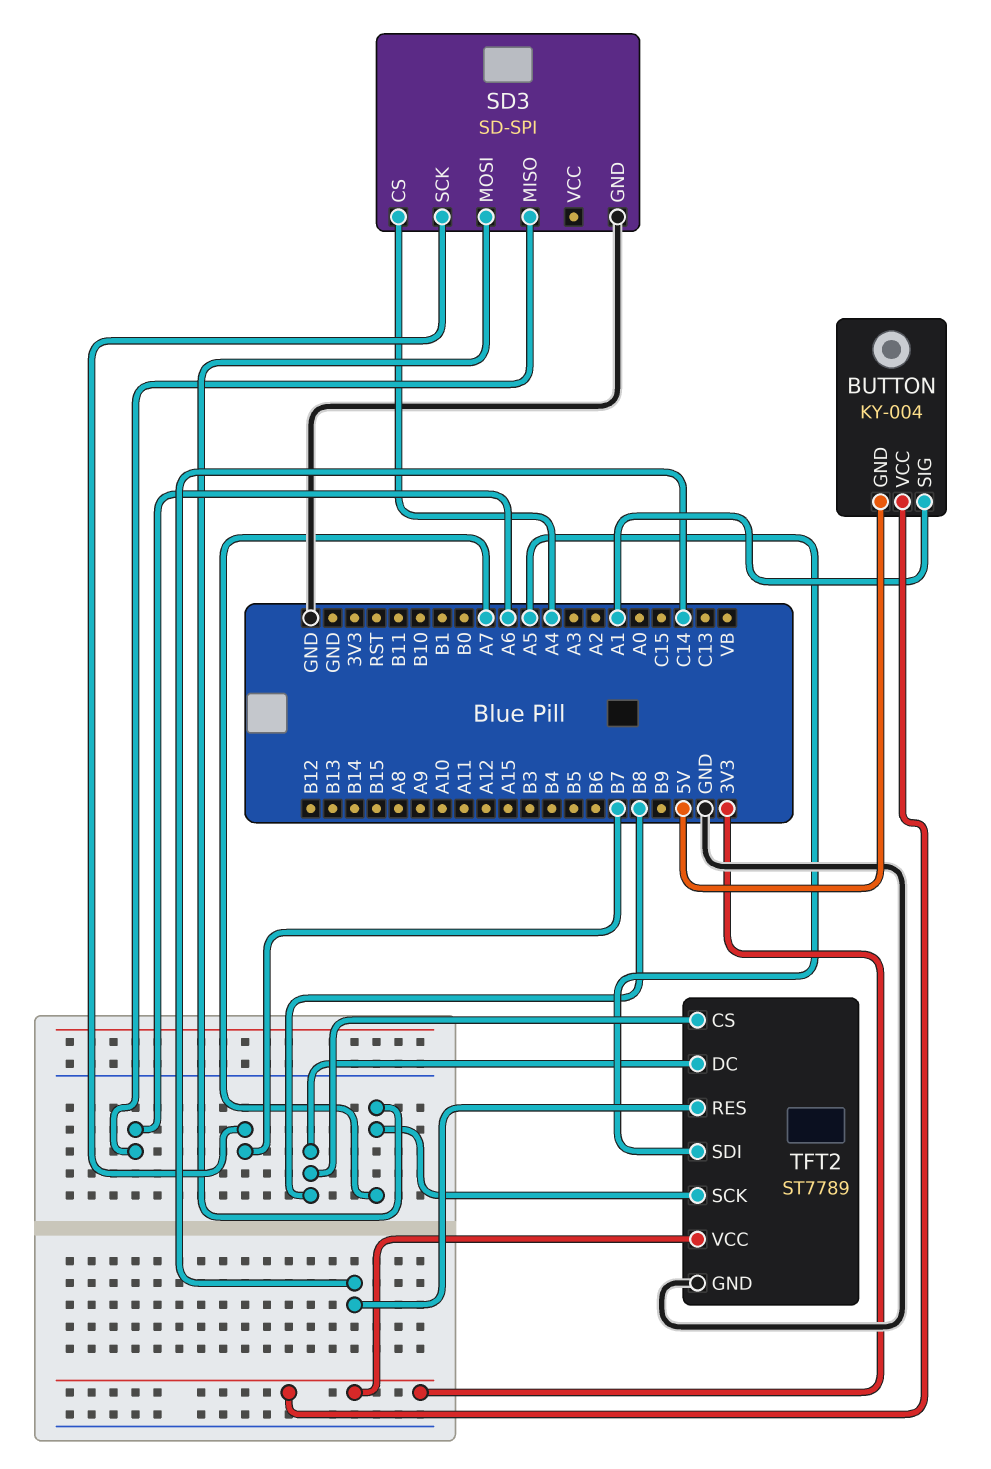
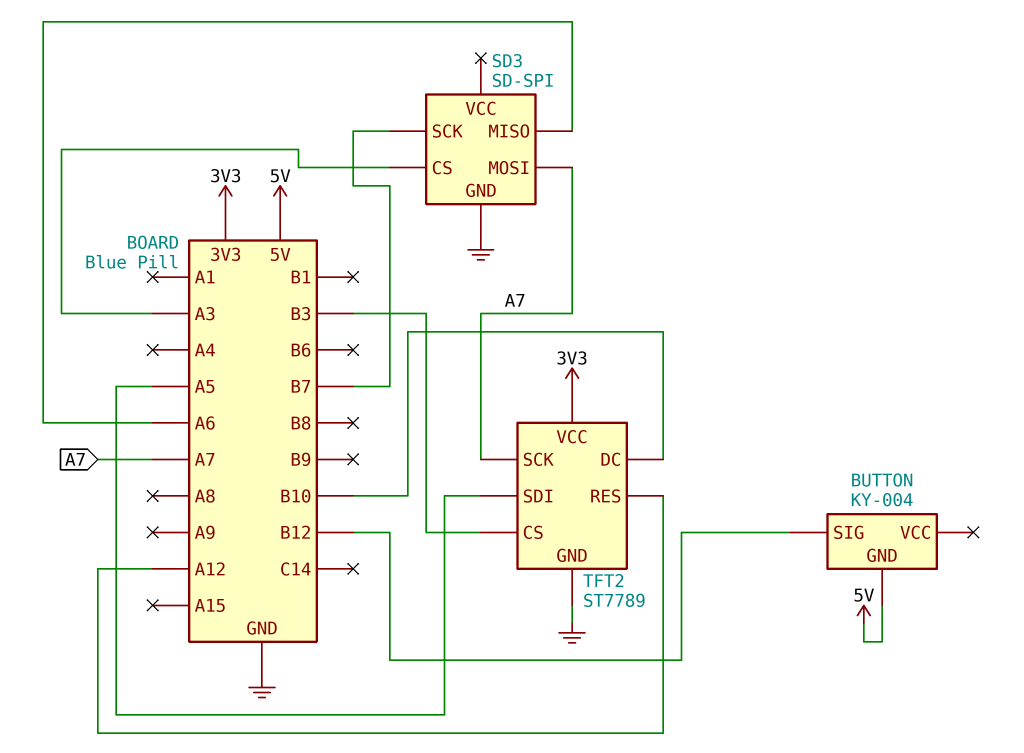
BUTTON pin SIG: A1 -> B12
BUTTON pin VCC: 3V3 -> none
SD3 pin CS: A4 -> A3
TFT2 pin CS: B8 -> B3
TFT2 pin DC: B8 -> B10
TFT2 pin RES: C14 -> A12

